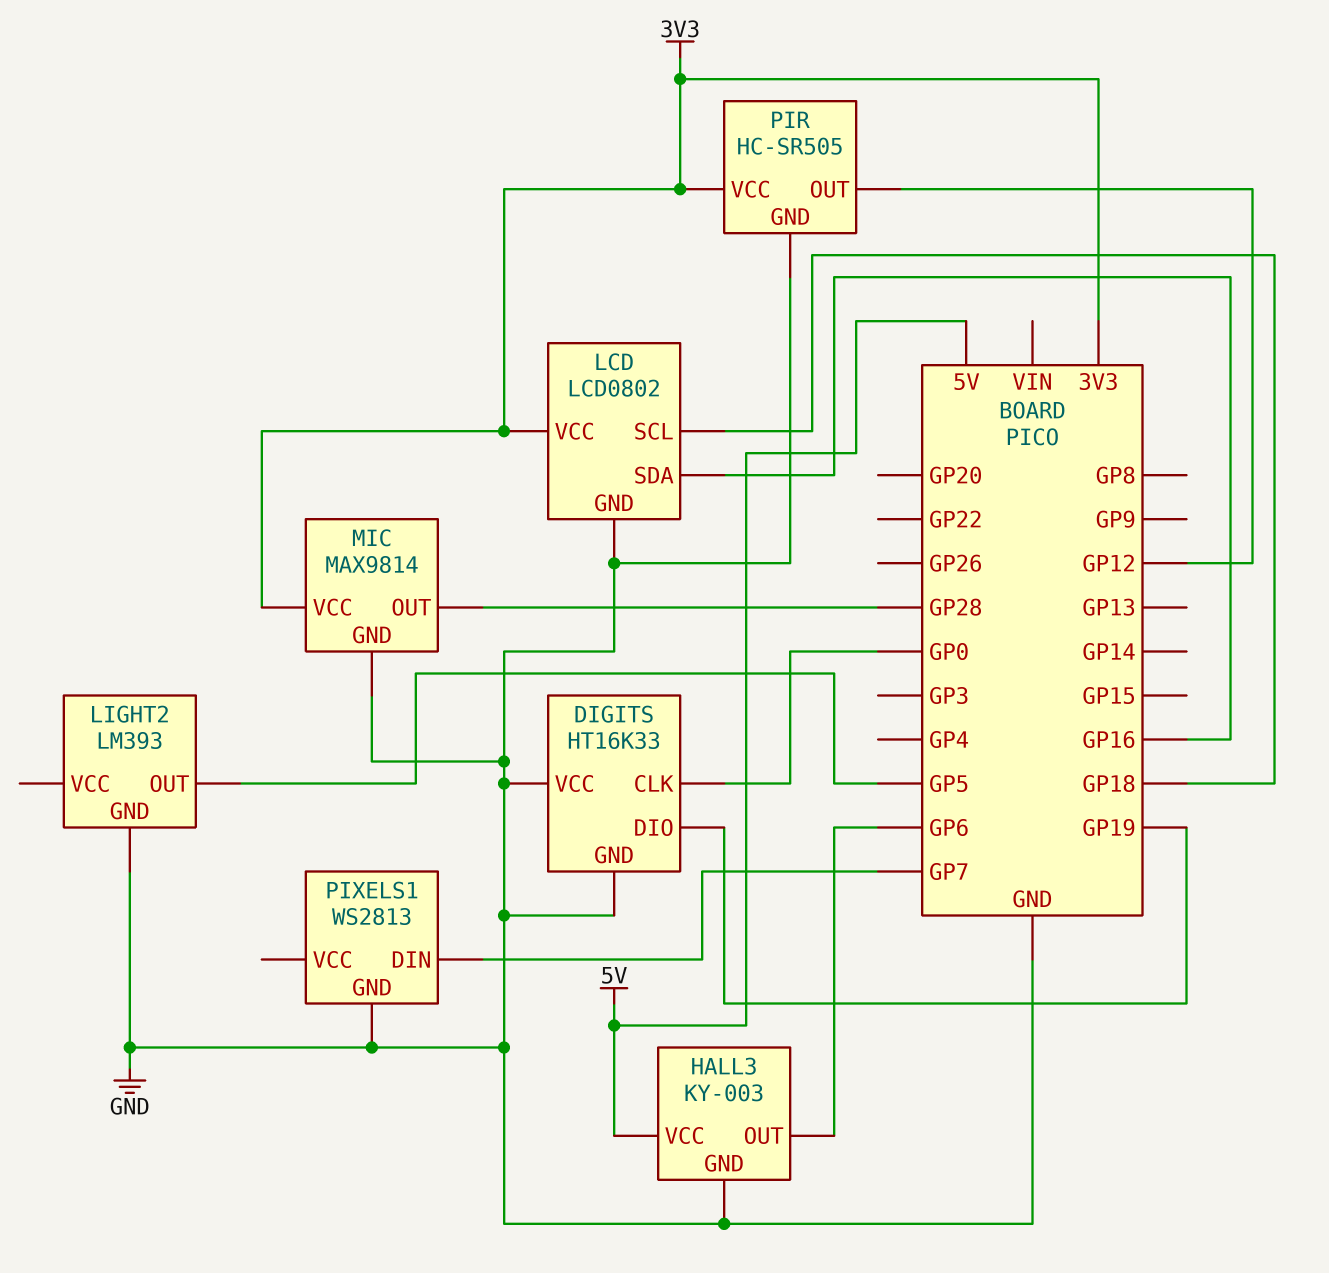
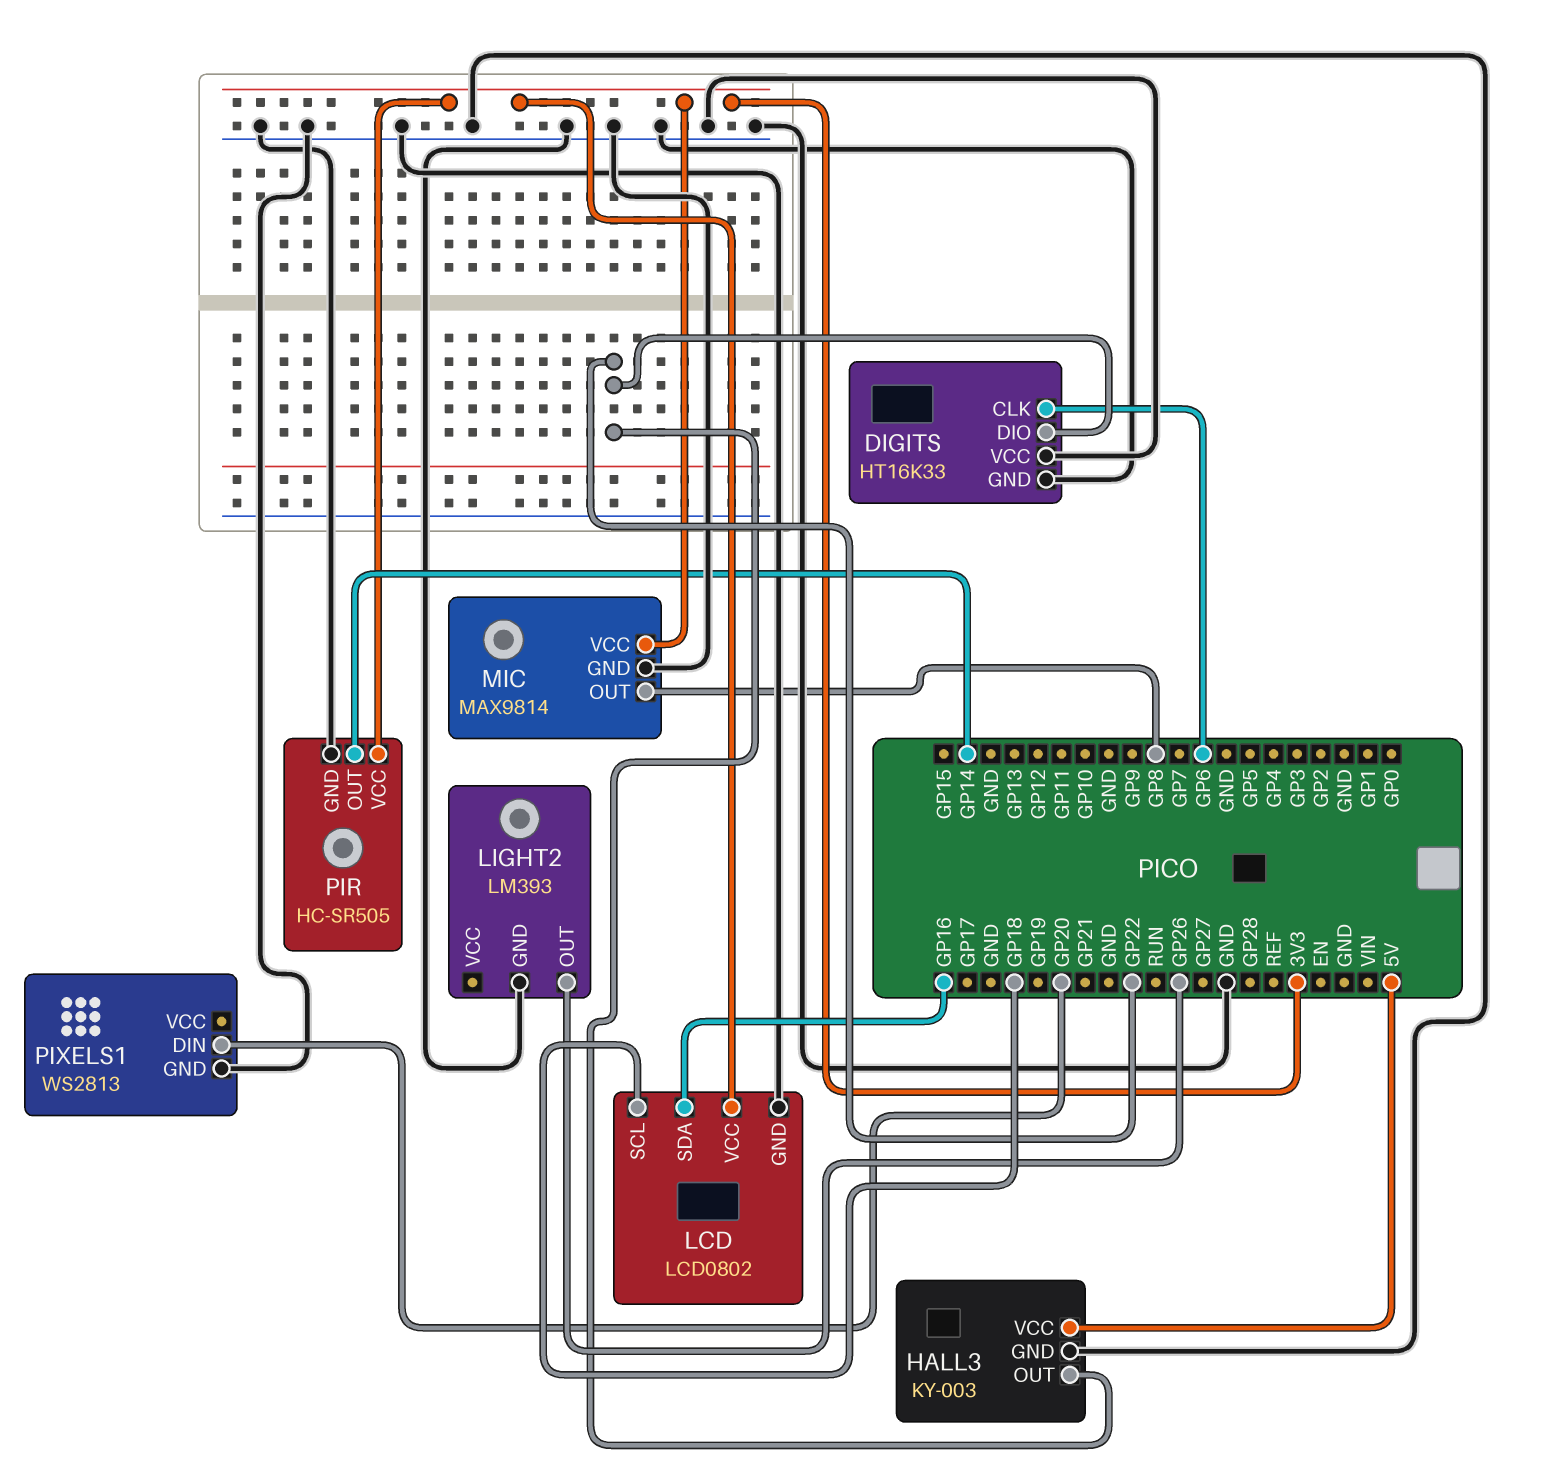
DIGITS pin CLK: GP0 -> GP6
DIGITS pin DIO: GP19 -> GP22
HALL3 pin OUT: GP6 -> GP22
LIGHT2 pin OUT: GP5 -> GP26
MIC pin OUT: GP28 -> GP8
PIR pin OUT: GP12 -> GP14
PIXELS1 pin DIN: GP7 -> GP20

